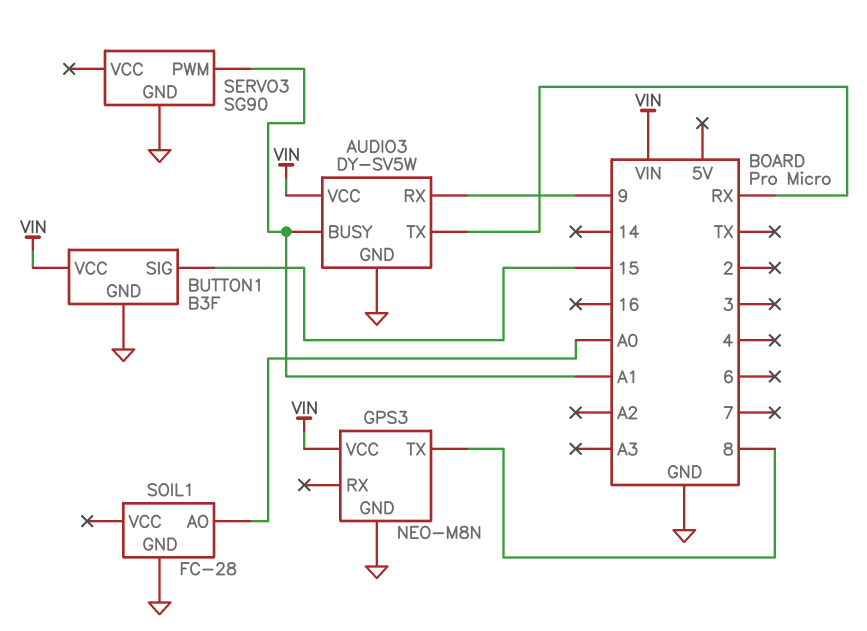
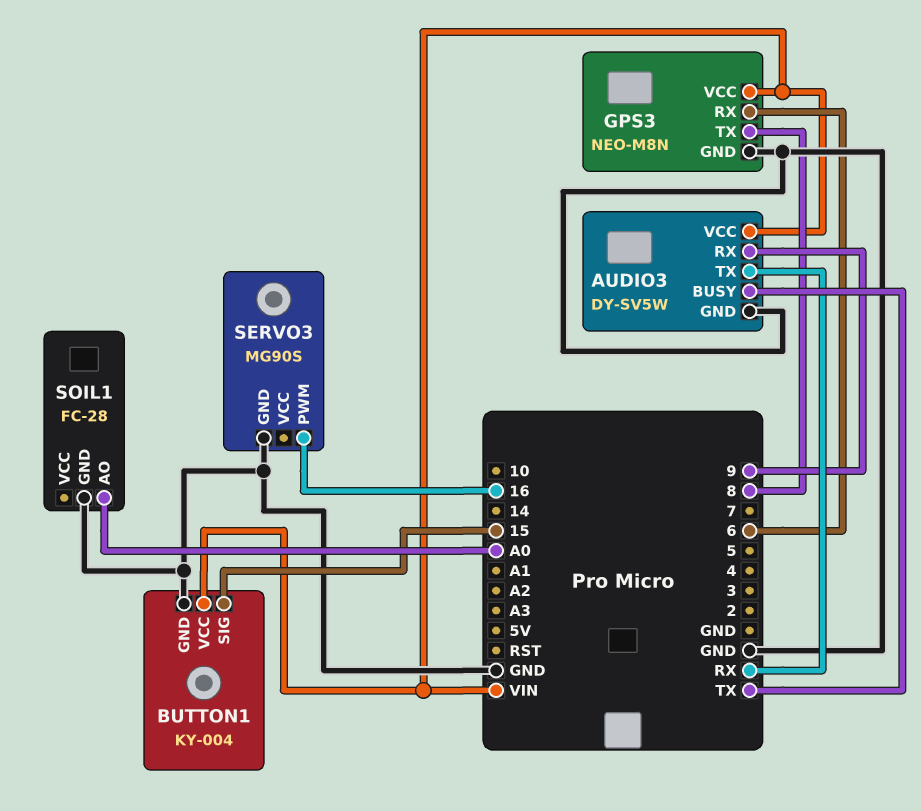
AUDIO3 pin BUSY: A1 -> TX
BUTTON1: B3F -> KY-004
GPS3 pin RX: none -> 6
SERVO3: SG90 -> MG90S
SERVO3 pin PWM: A1 -> 16

